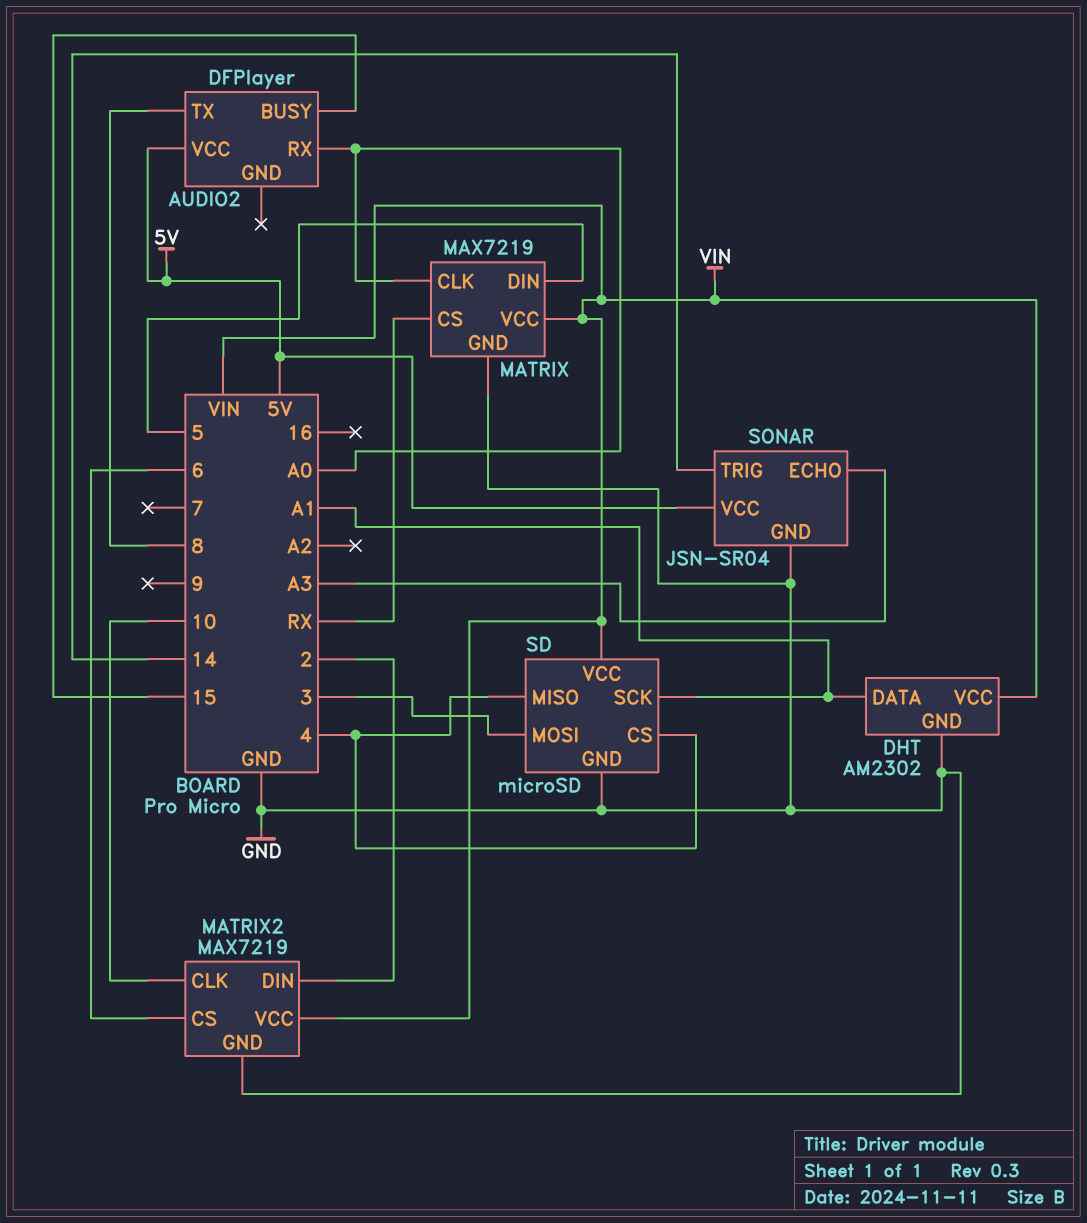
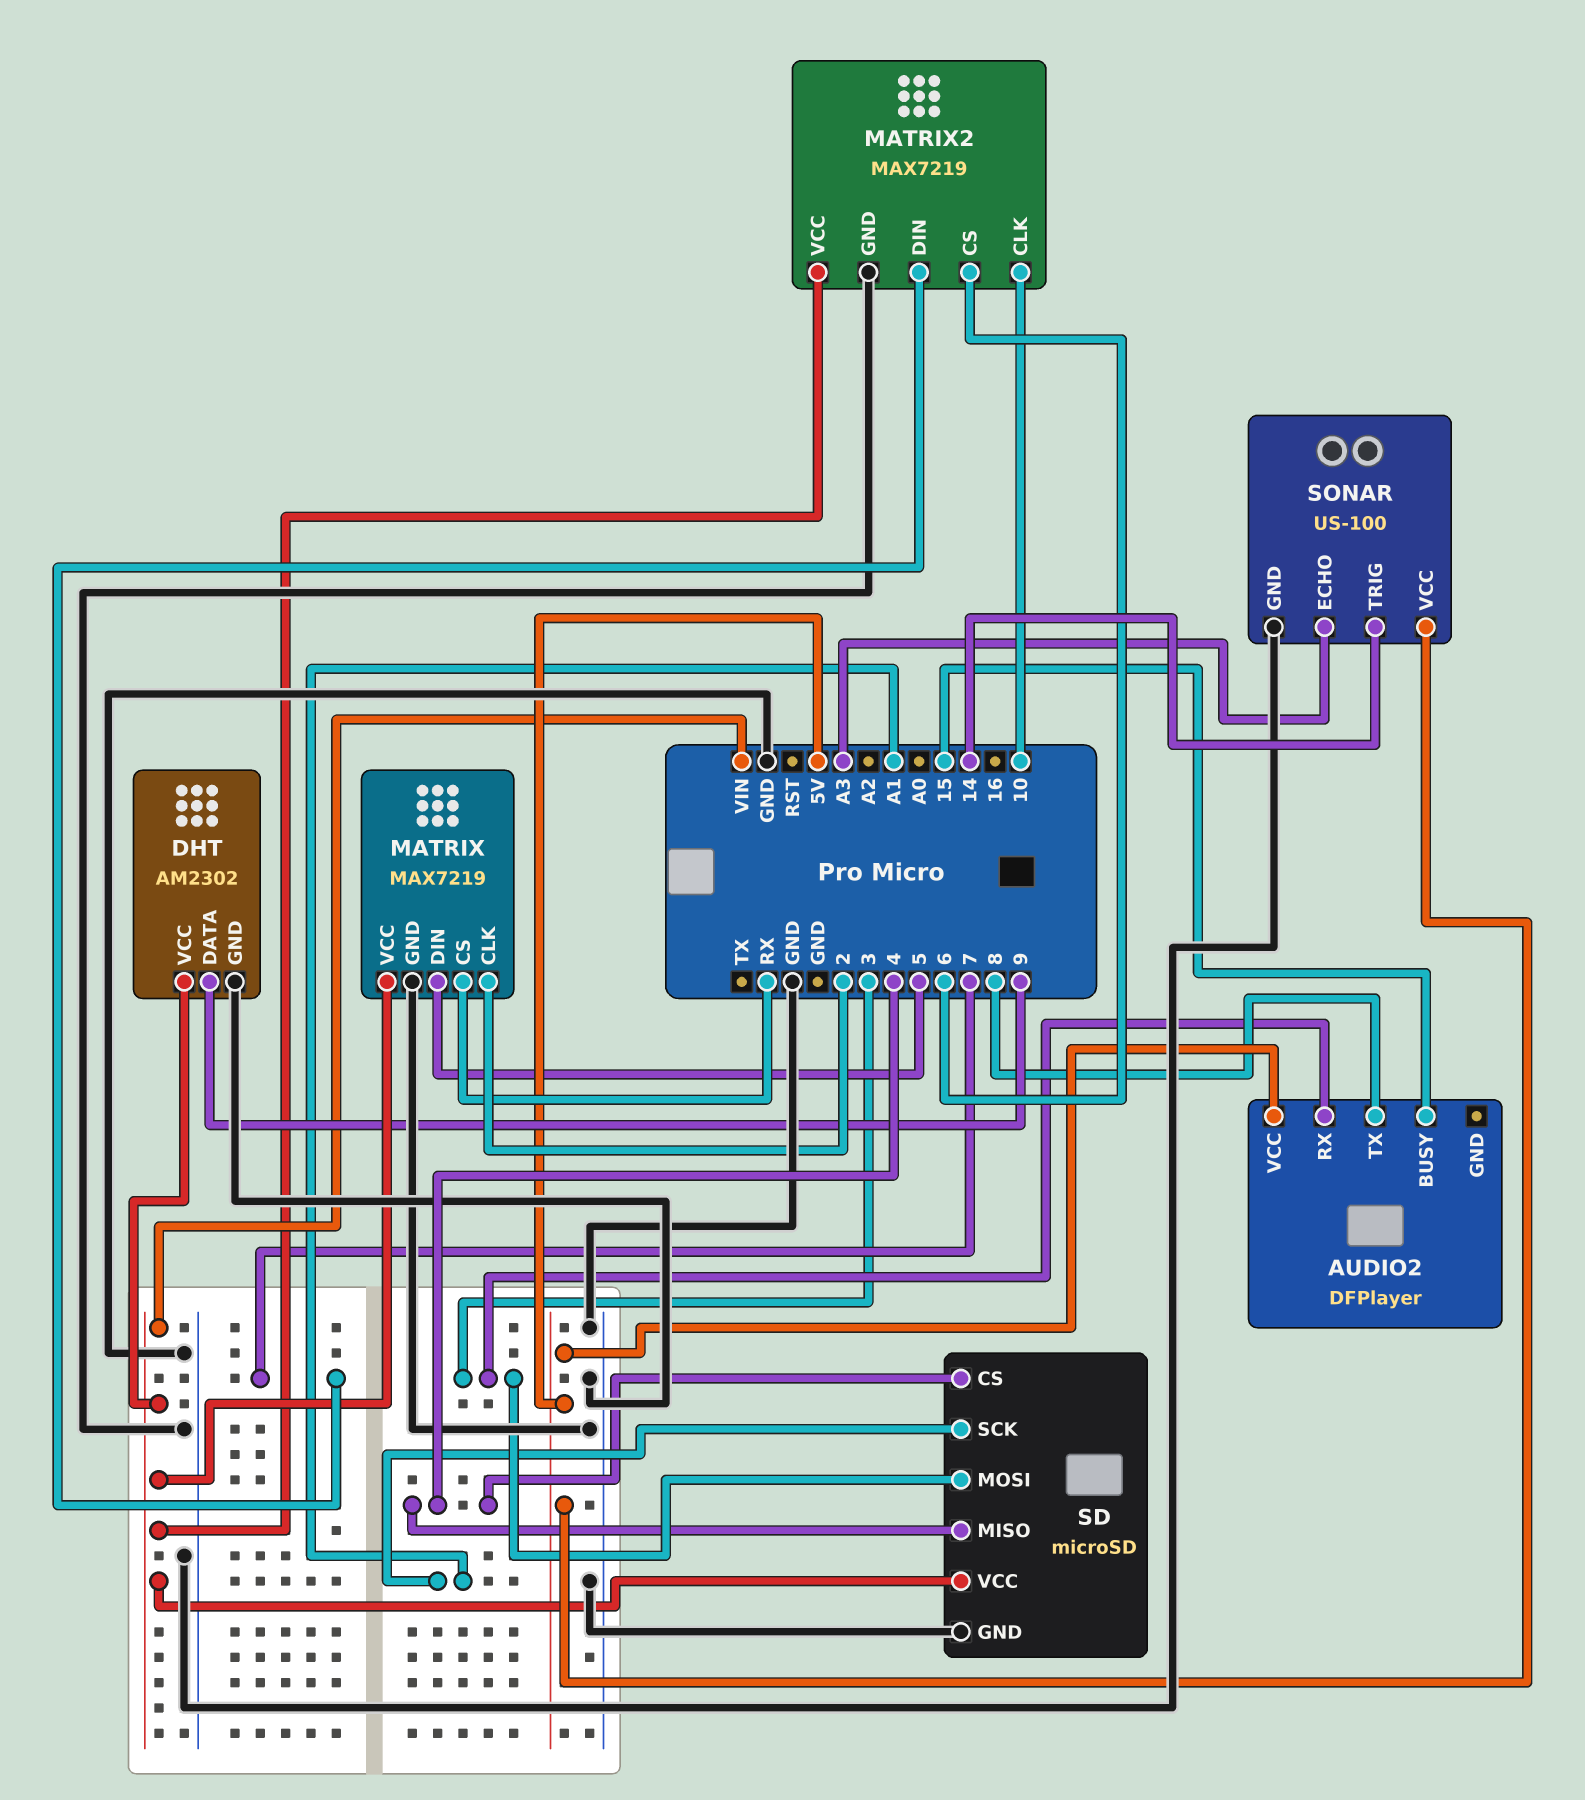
AUDIO2 pin RX: A0 -> 3
DHT pin DATA: A1 -> 9
MATRIX pin CLK: A0 -> 2
MATRIX2 pin DIN: 2 -> 7
SONAR: JSN-SR04 -> US-100

